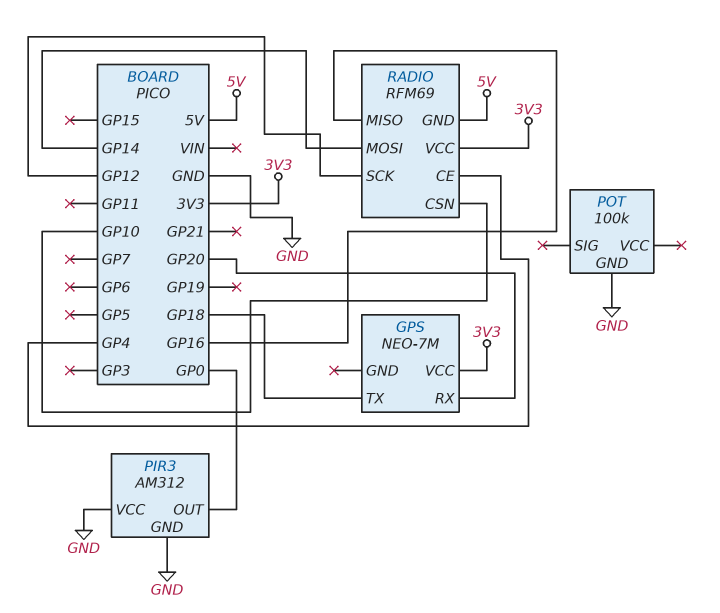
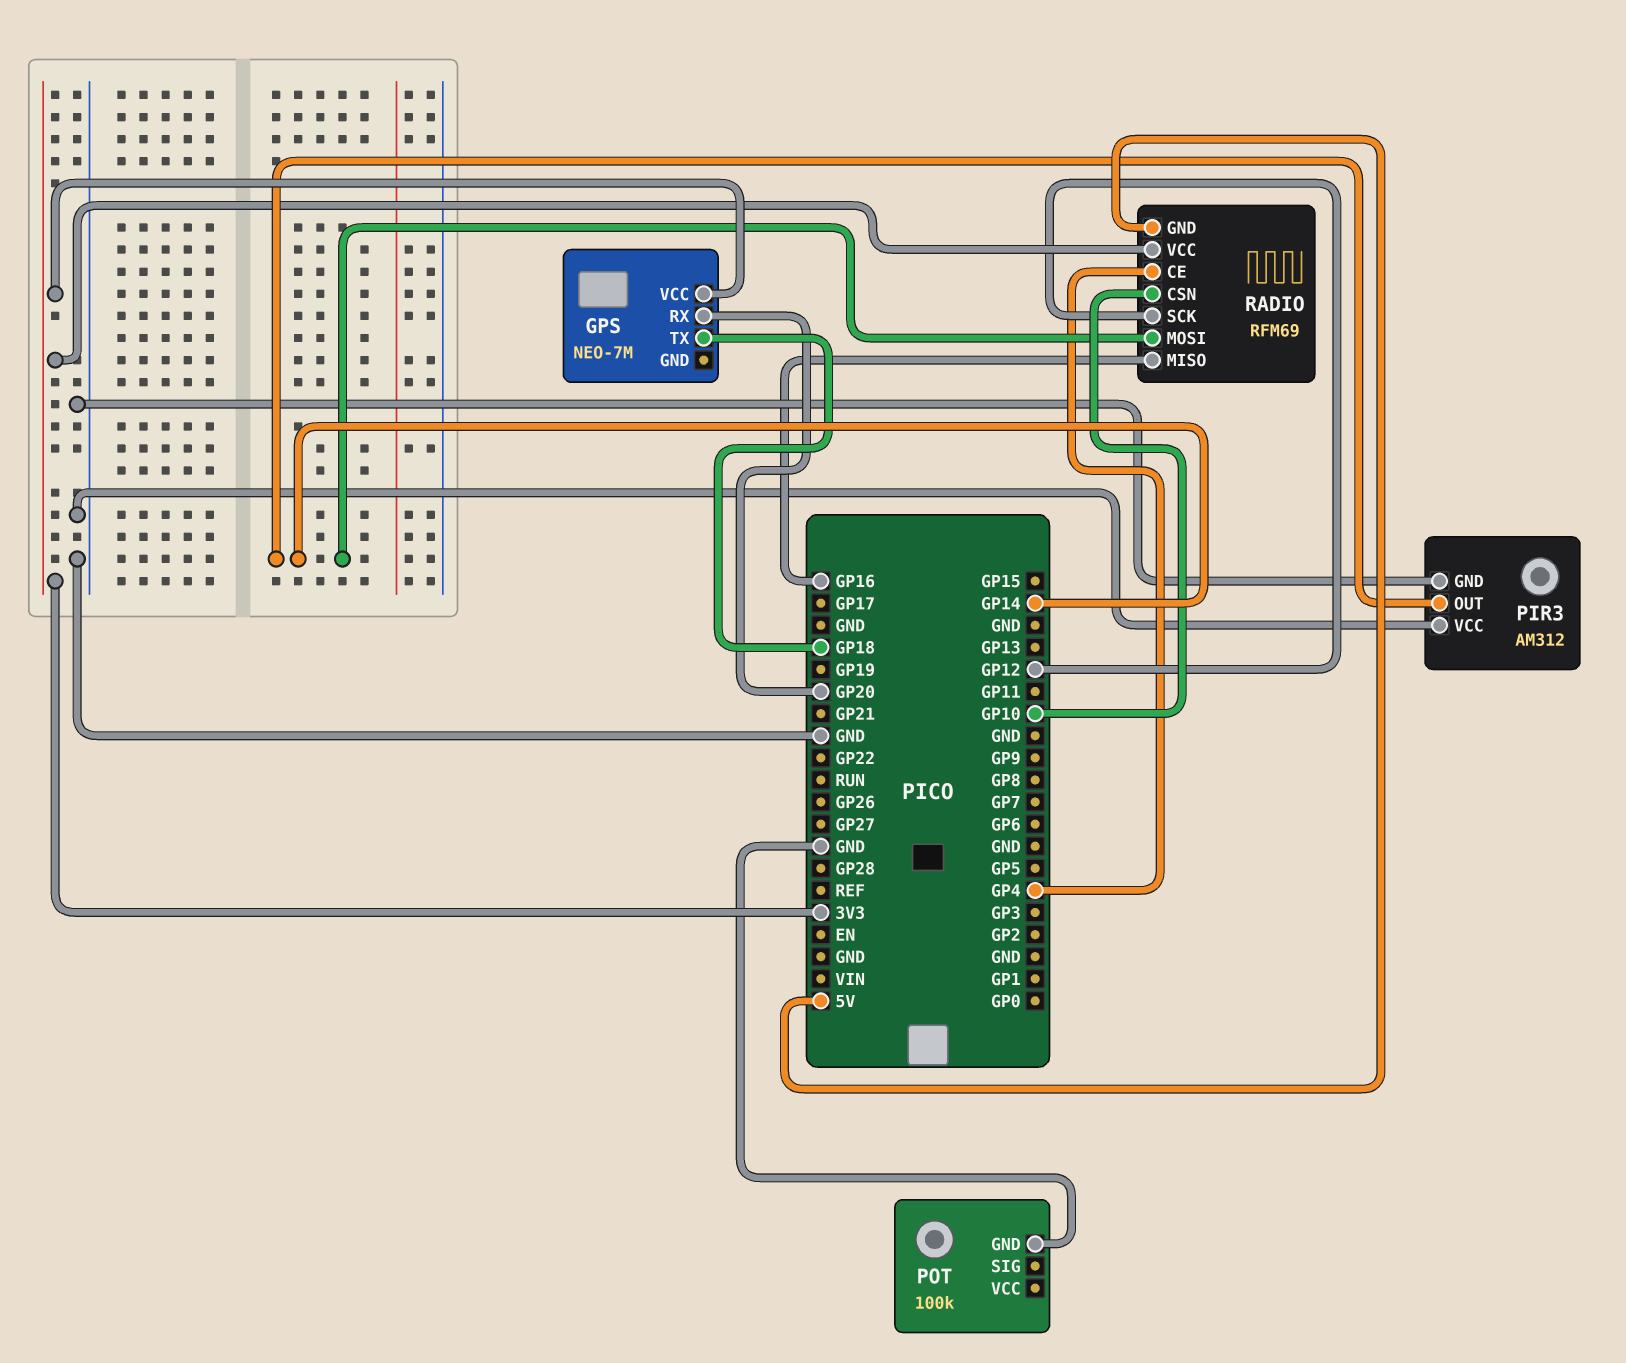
PIR3 pin OUT: GP0 -> GP14

